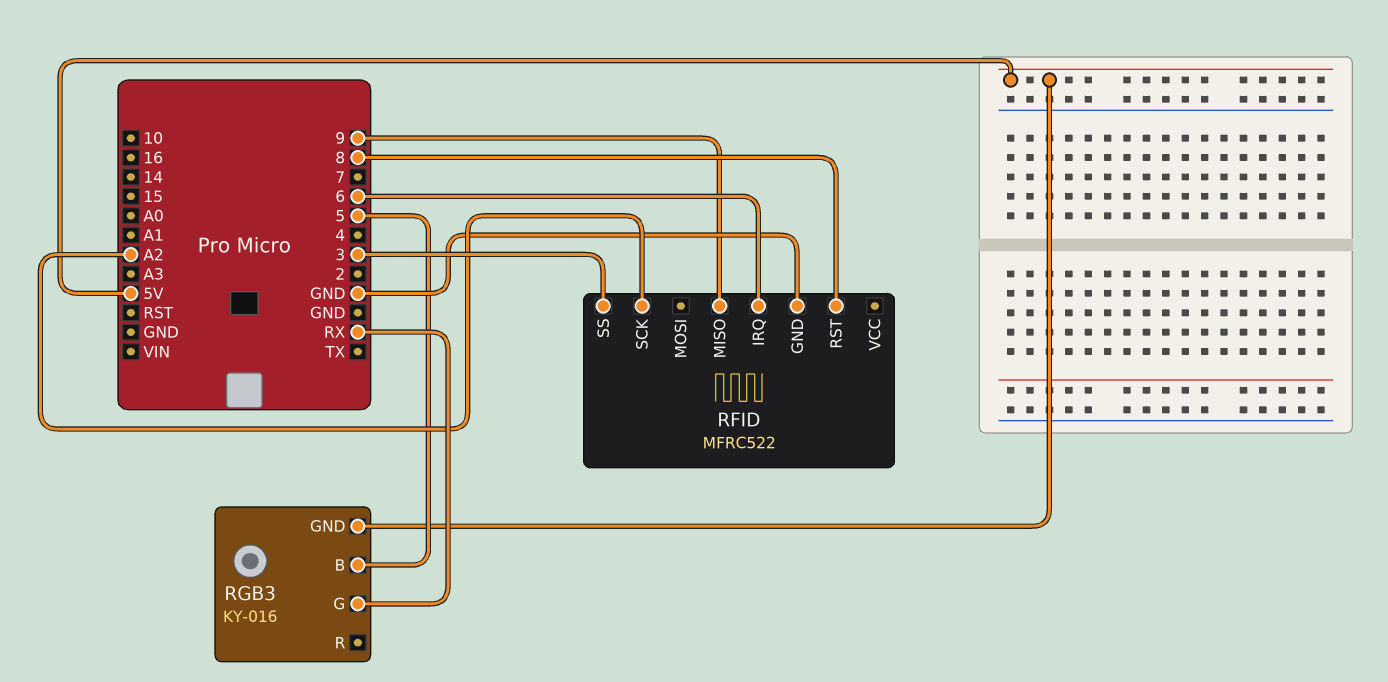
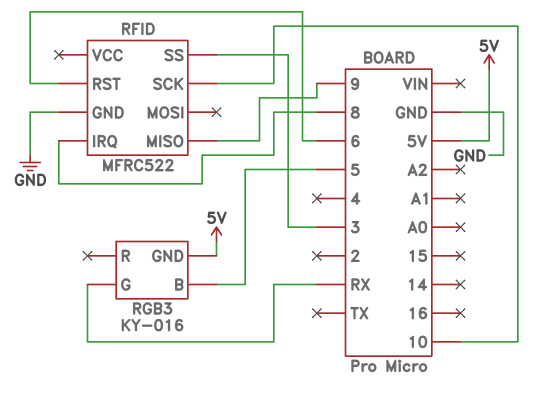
RFID pin IRQ: 6 -> 8
RFID pin RST: 8 -> 6
RFID pin SCK: A2 -> 10

